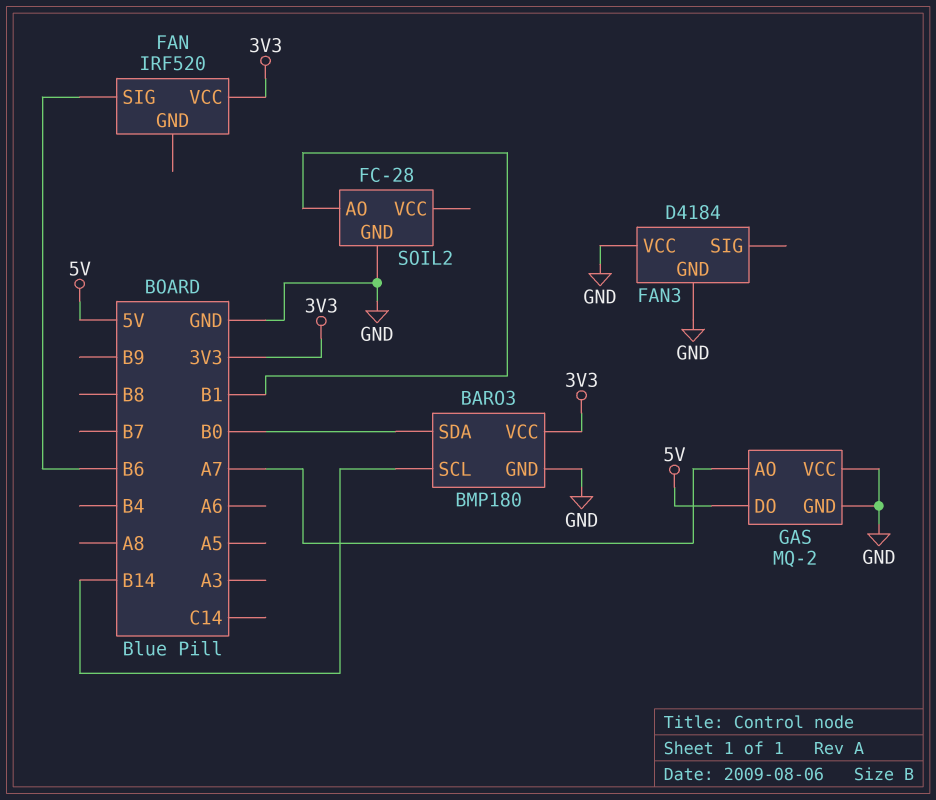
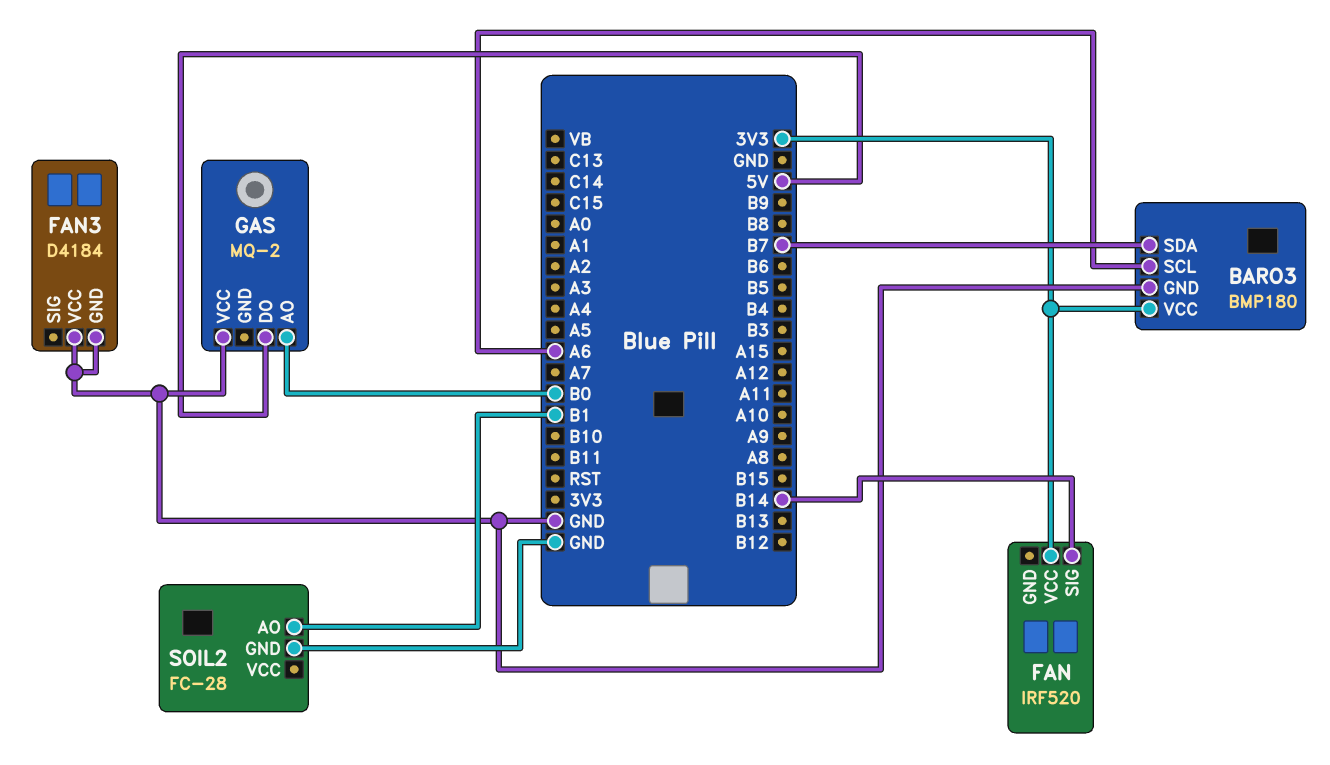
BARO3 pin SCL: B14 -> A6
BARO3 pin SDA: B0 -> B7
FAN pin SIG: B6 -> B14
GAS pin AO: A7 -> B0
GAS pin GND: GND -> none

